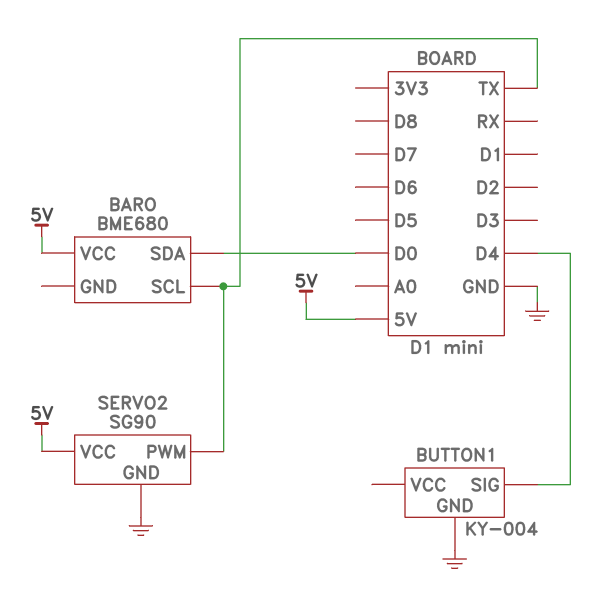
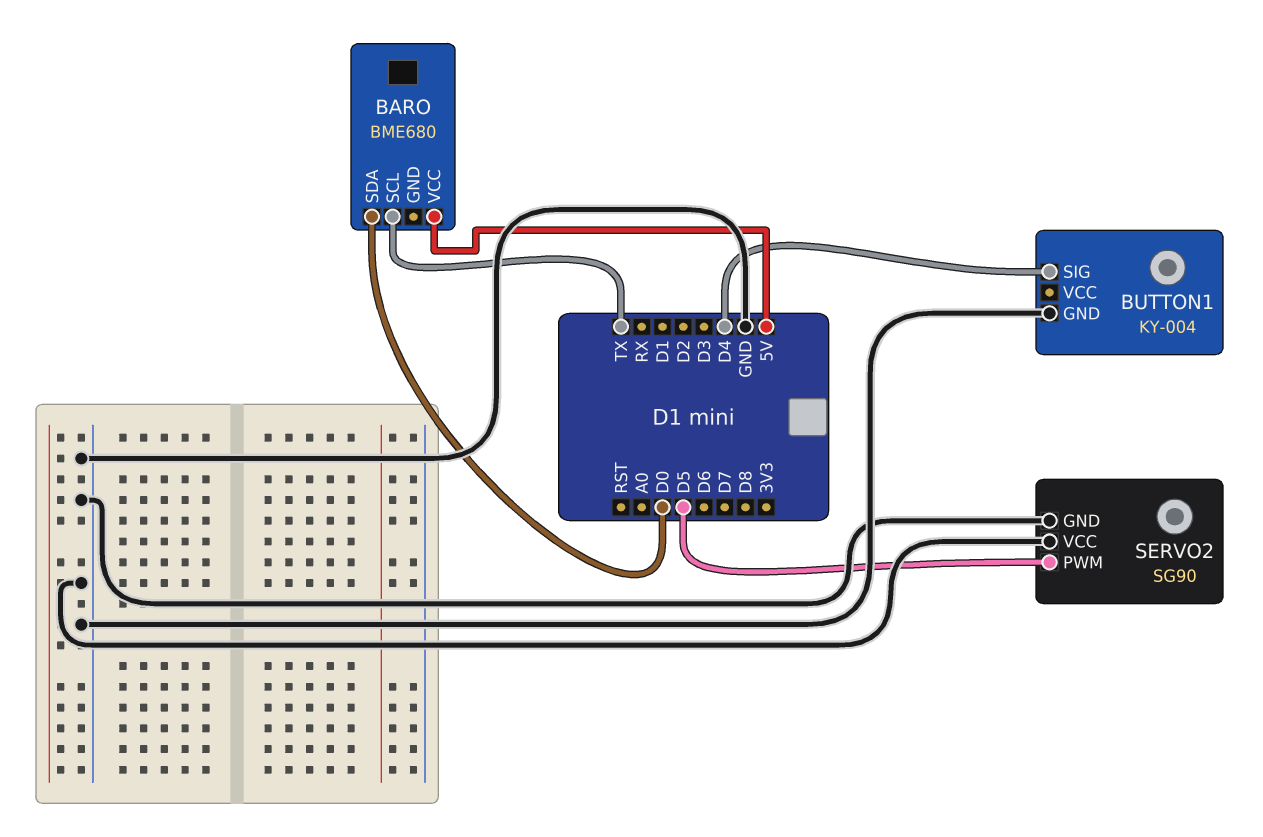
SERVO2 pin PWM: TX -> D5
SERVO2 pin VCC: 5V -> GND

